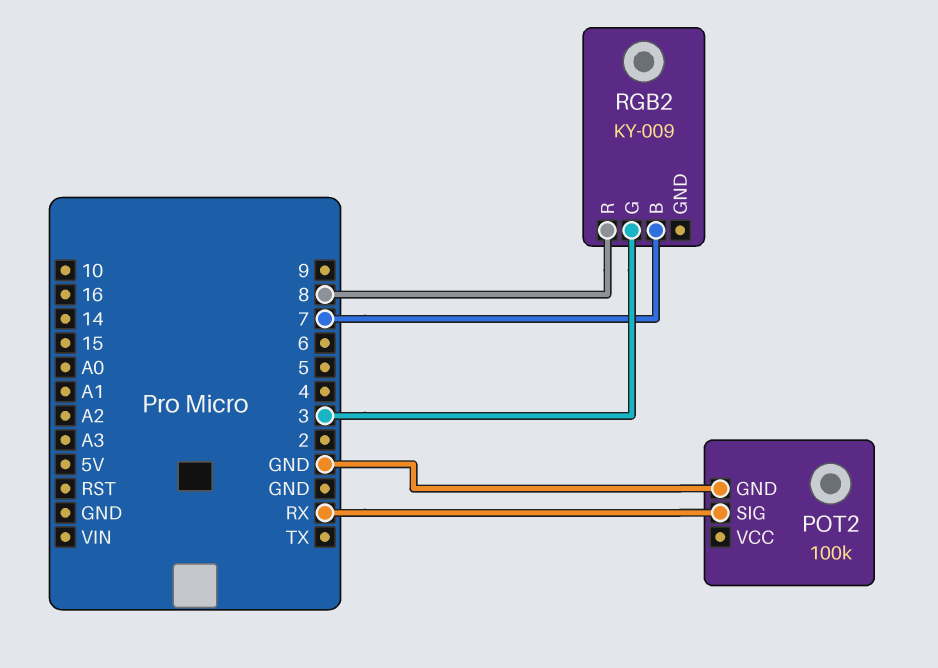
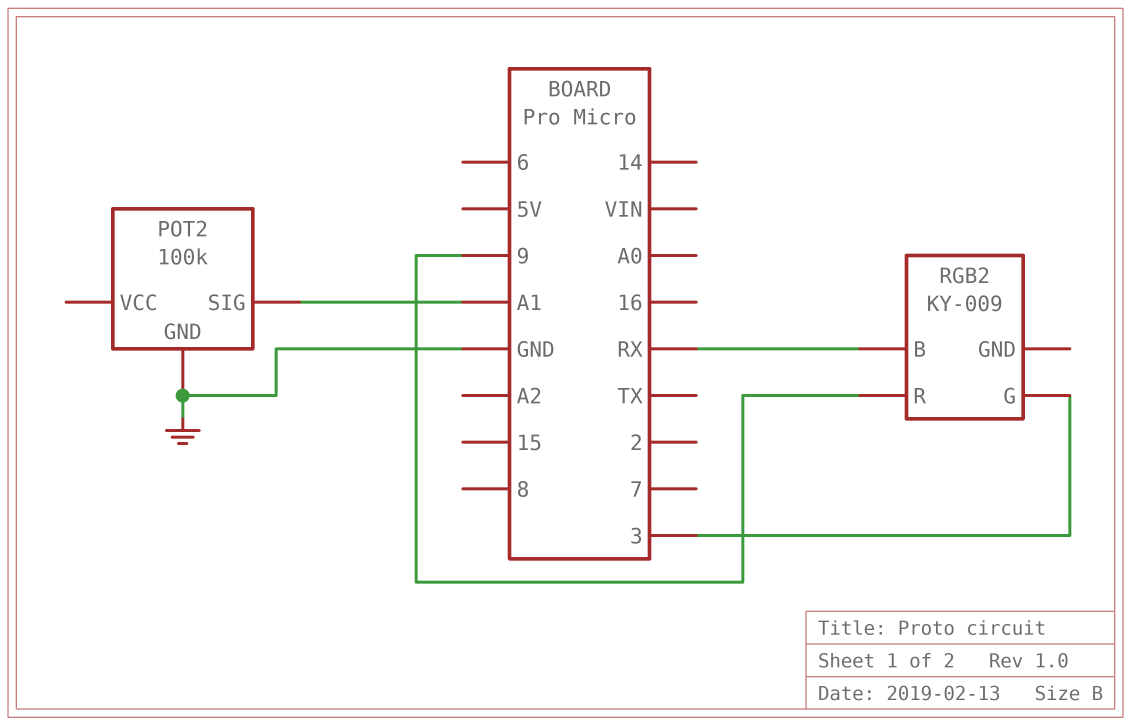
POT2 pin SIG: RX -> A1
RGB2 pin B: 7 -> RX
RGB2 pin R: 8 -> 9

